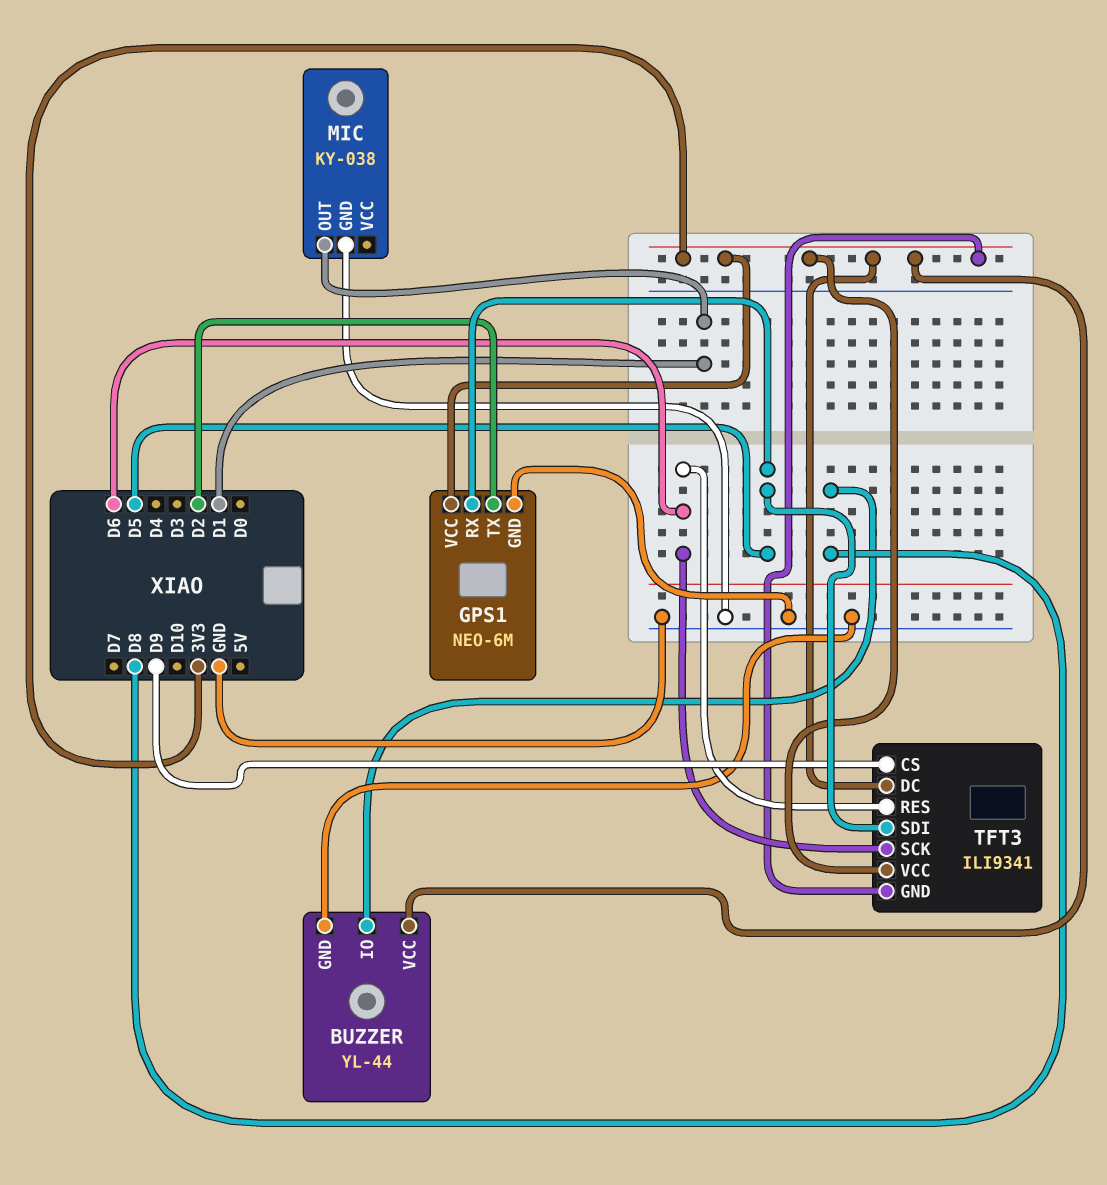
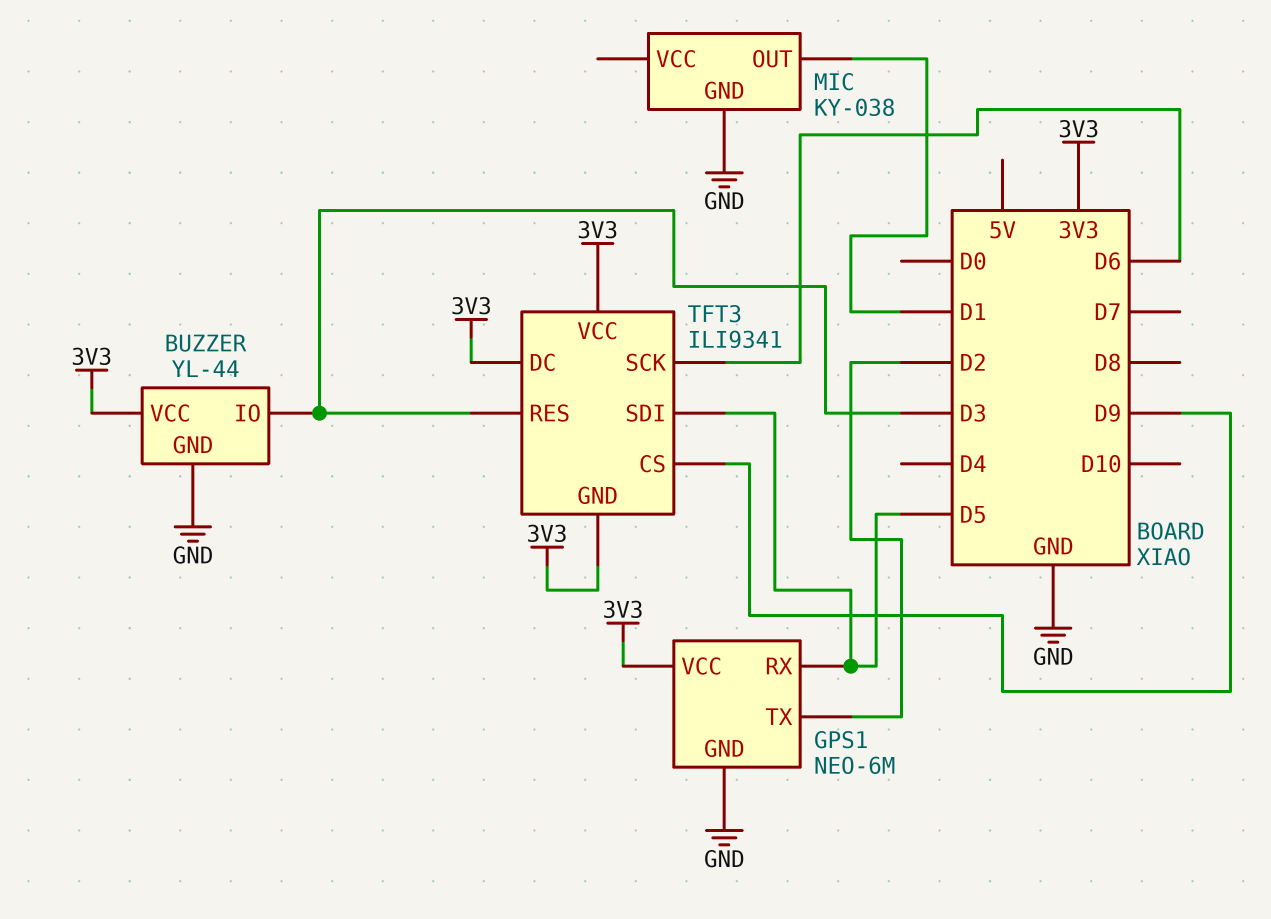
BUZZER pin IO: D8 -> D3
TFT3 pin RES: D6 -> D3

